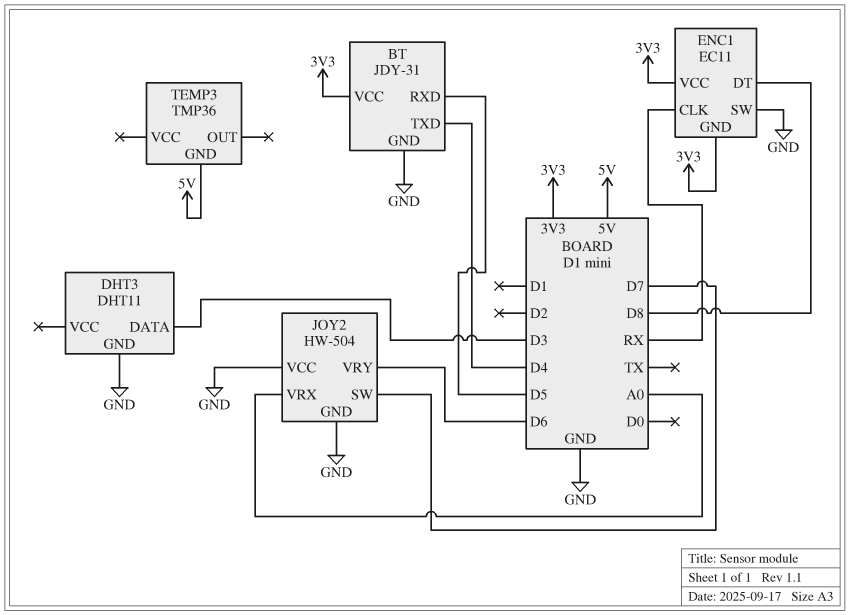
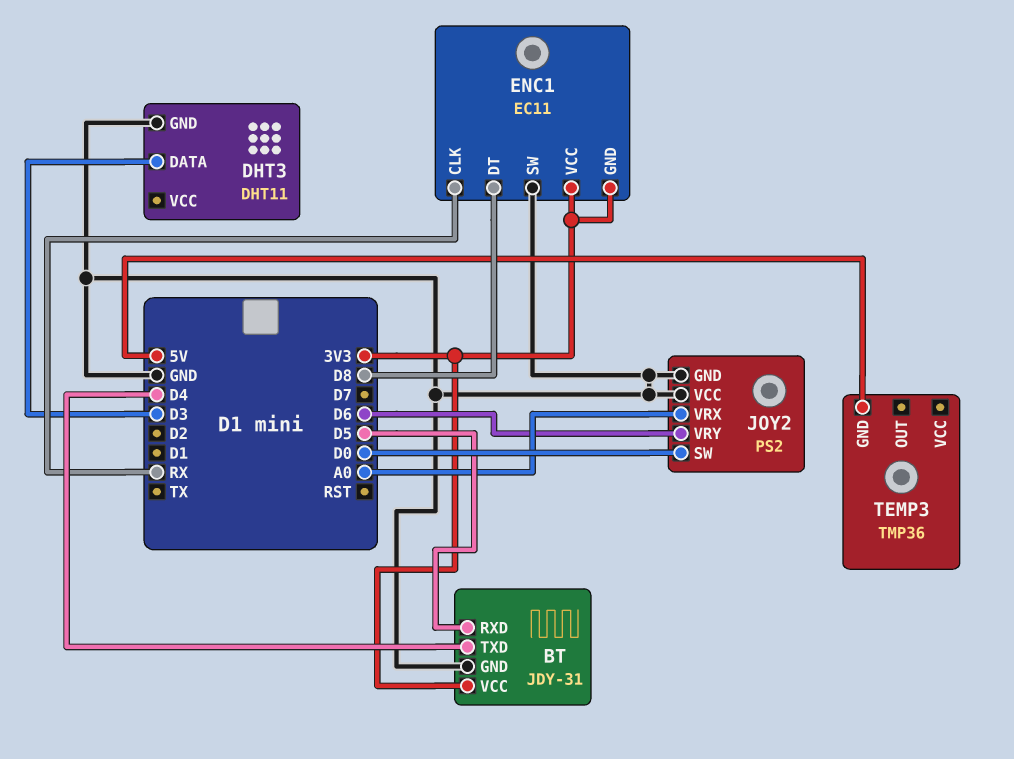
JOY2: HW-504 -> PS2
JOY2 pin SW: D7 -> D0

